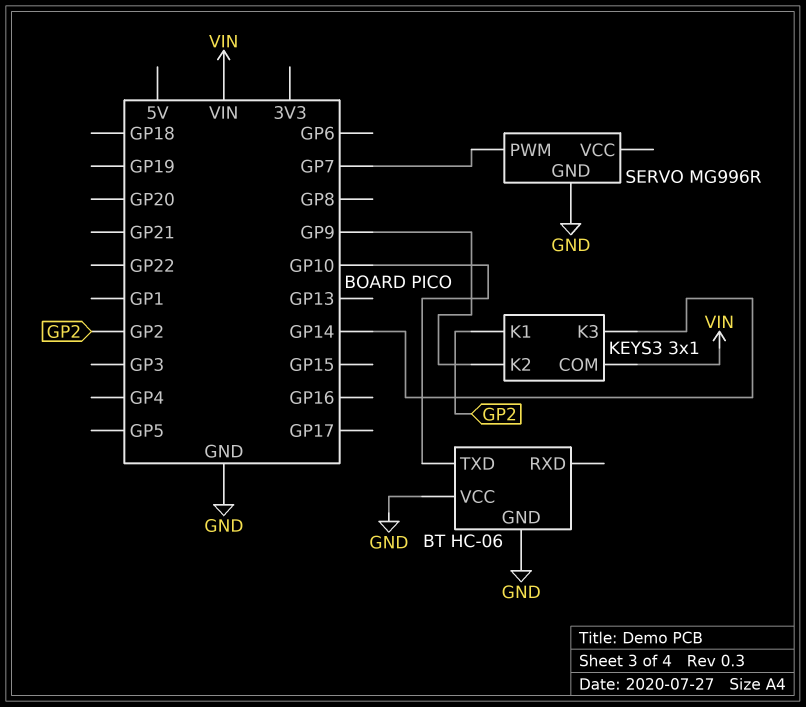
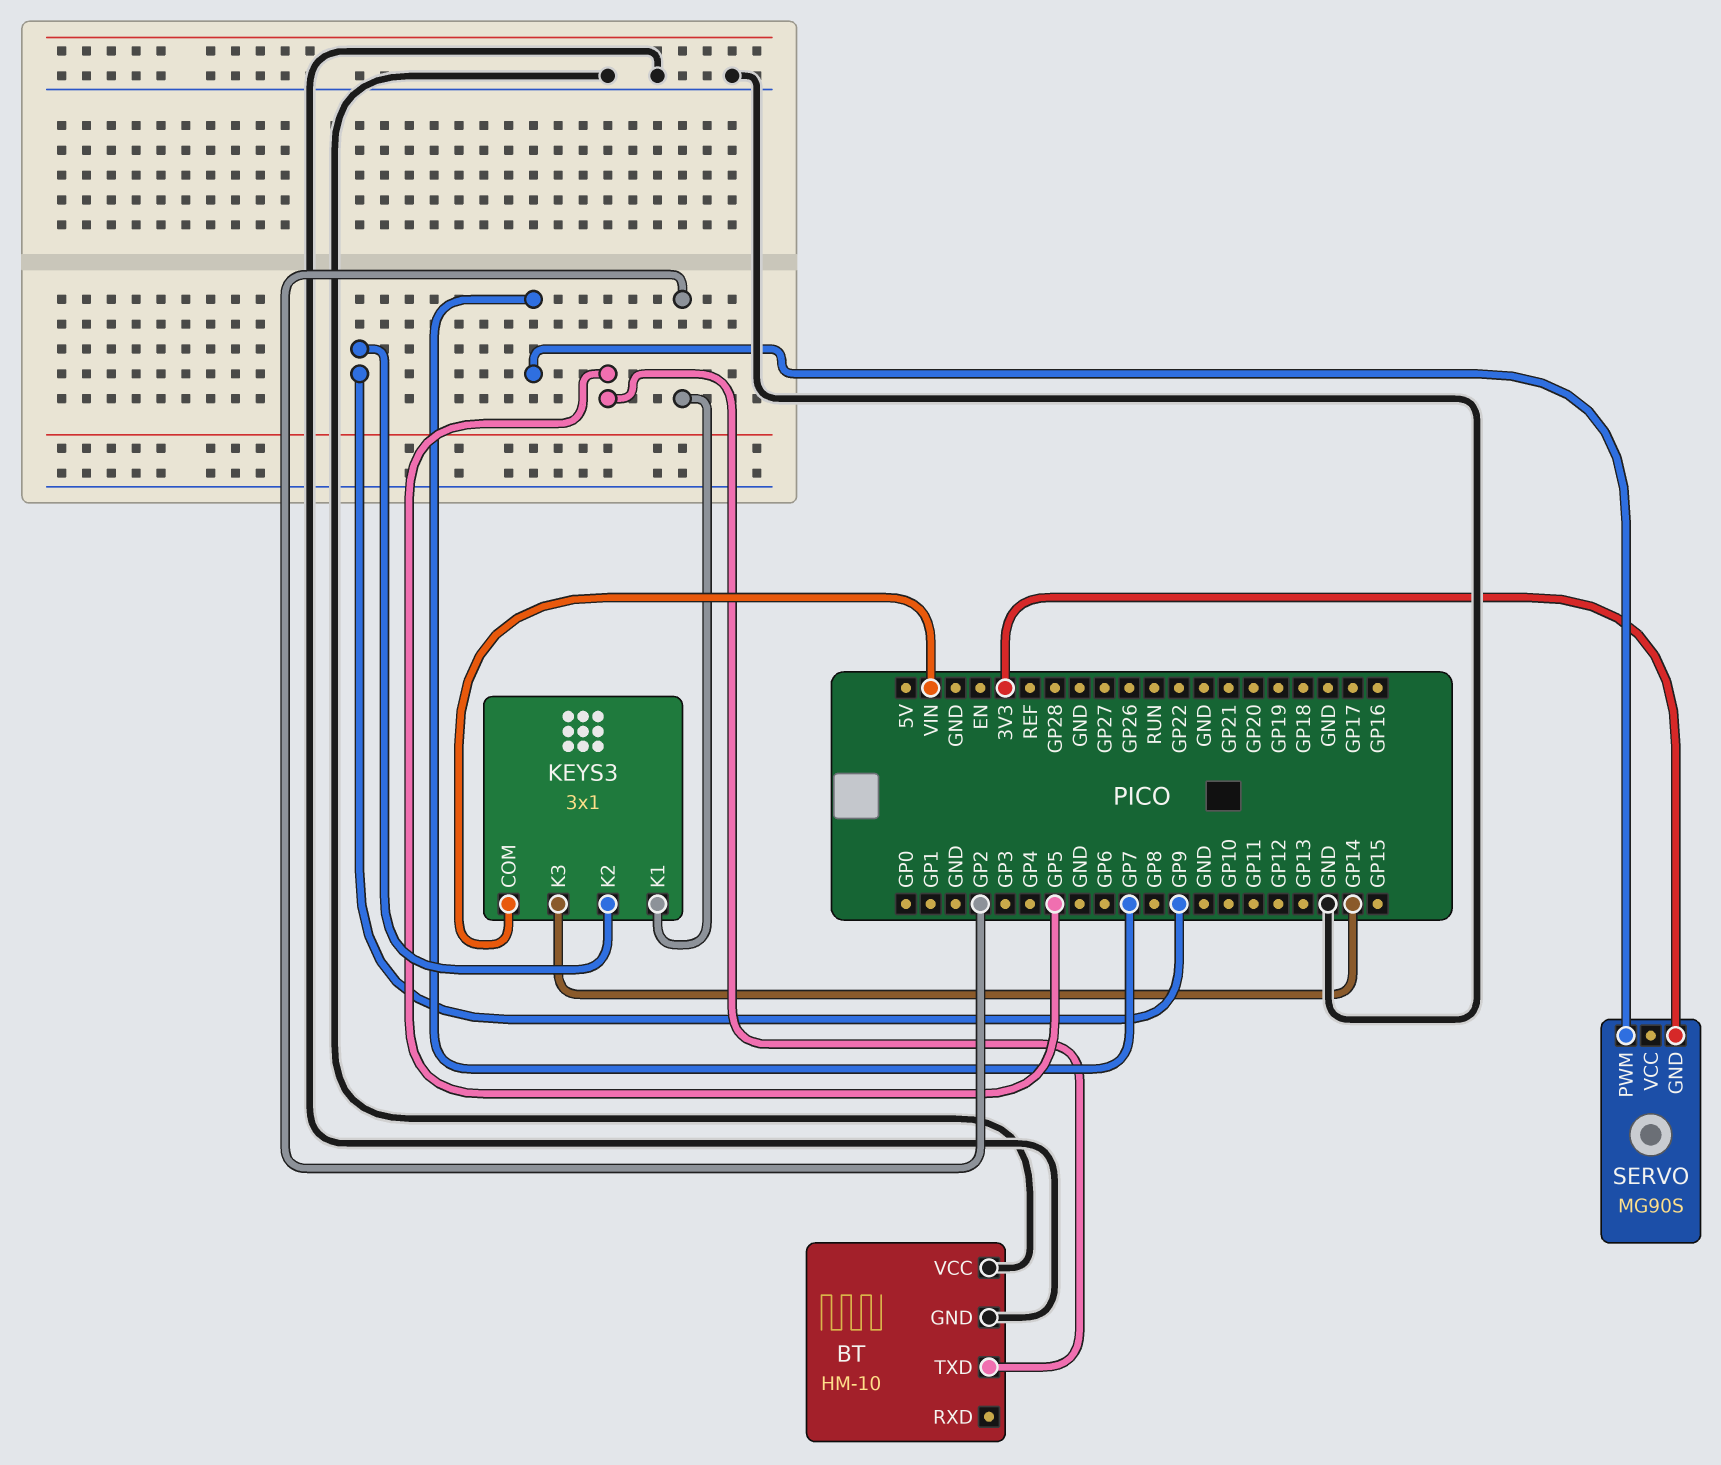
BT: HC-06 -> HM-10
BT pin TXD: GP10 -> GP5
SERVO: MG996R -> MG90S
SERVO pin GND: GND -> 3V3

